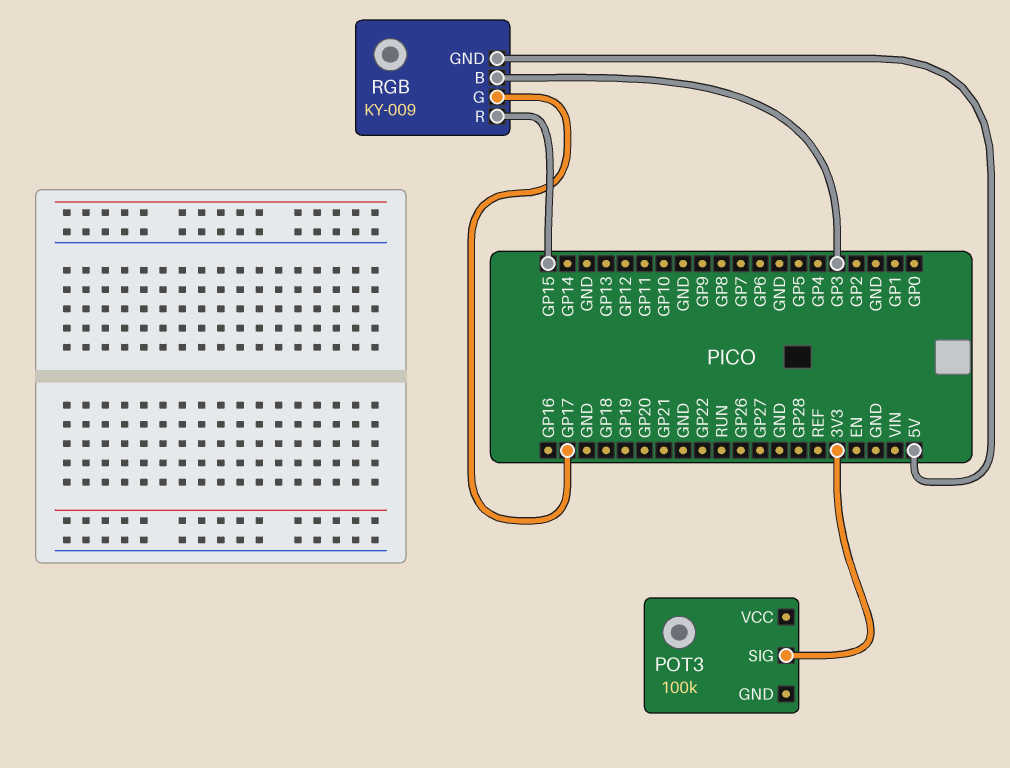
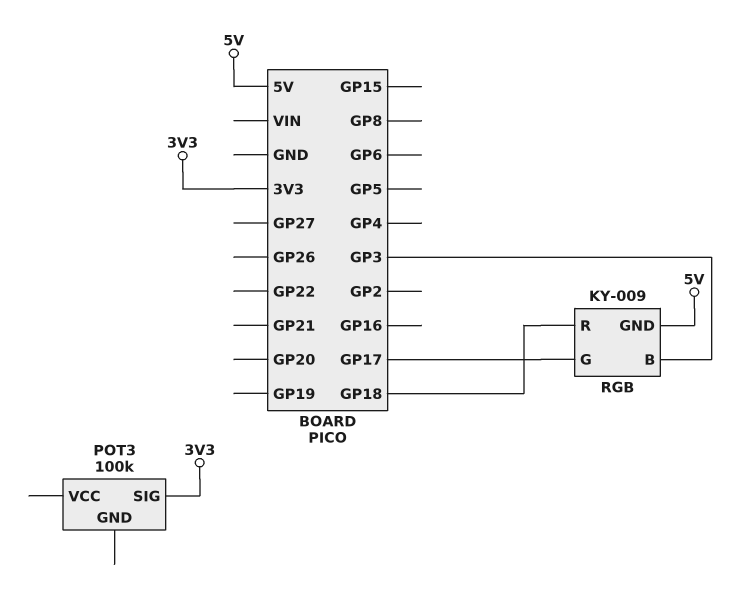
RGB pin R: GP15 -> GP18

